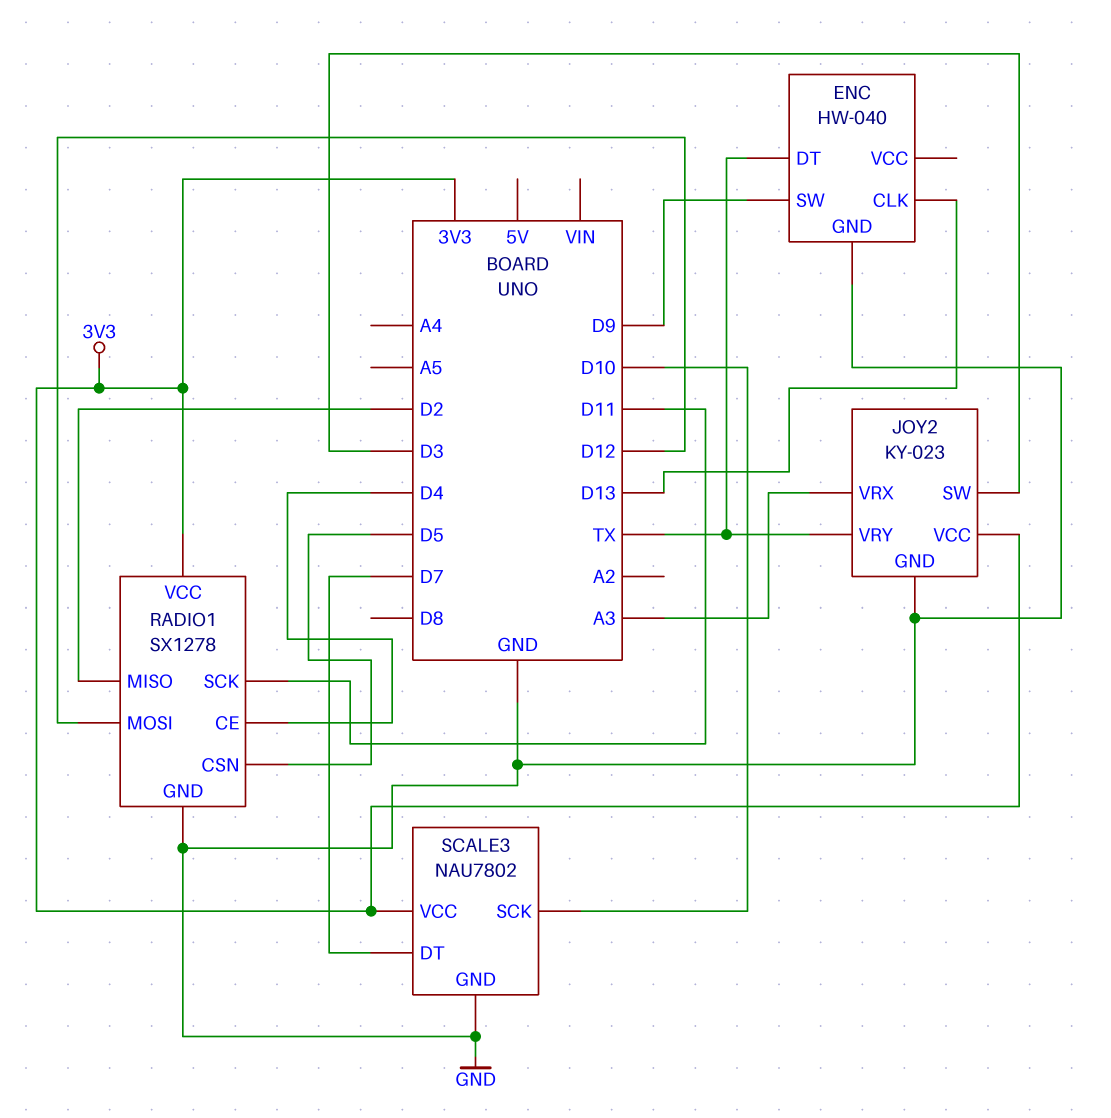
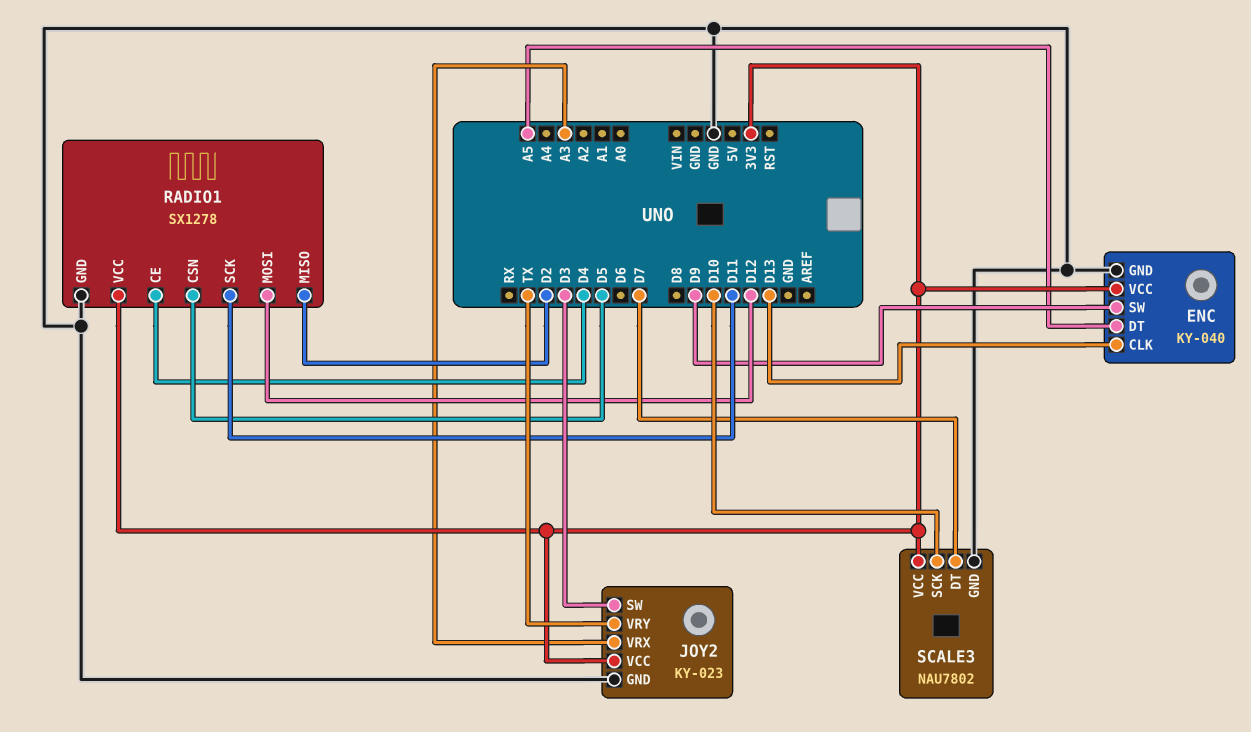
ENC: HW-040 -> KY-040
ENC pin DT: TX -> A5
ENC pin VCC: none -> 3V3

